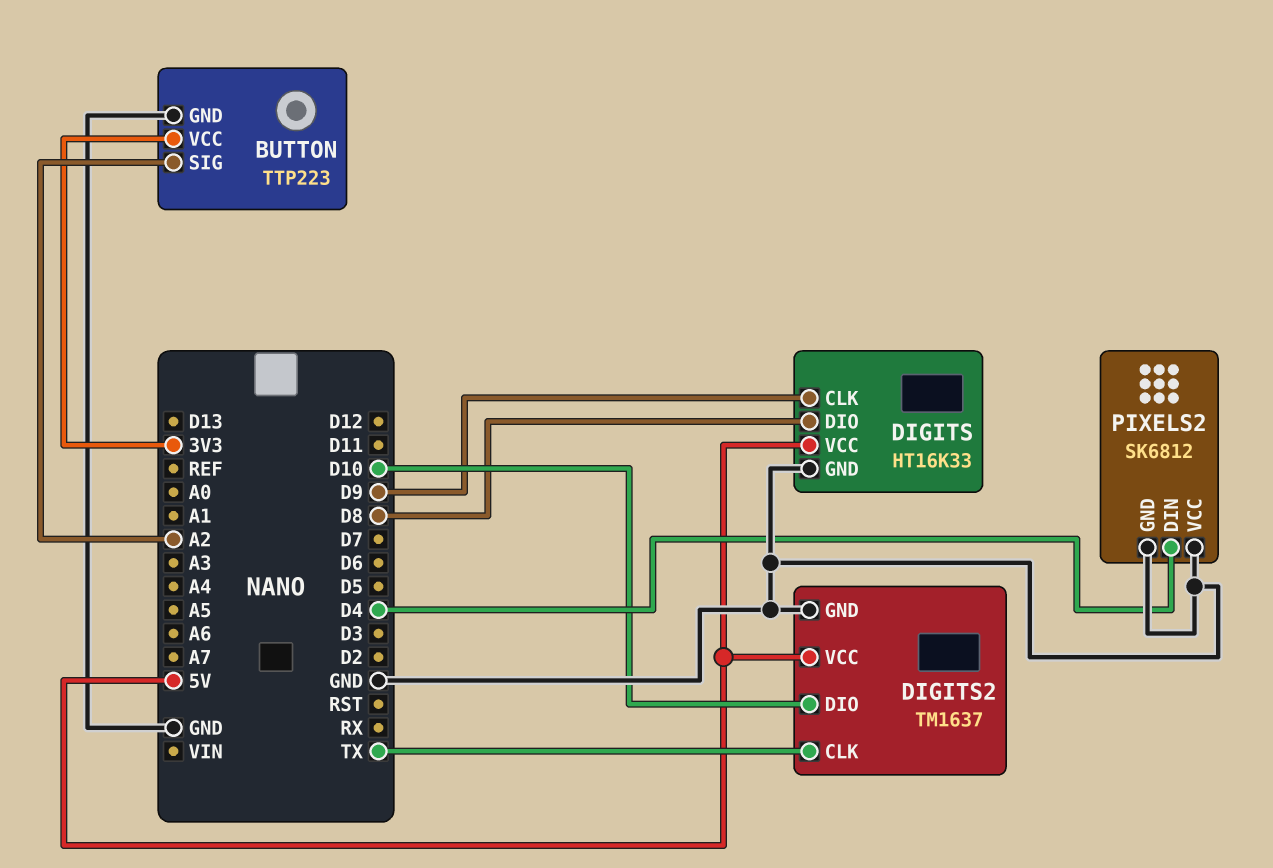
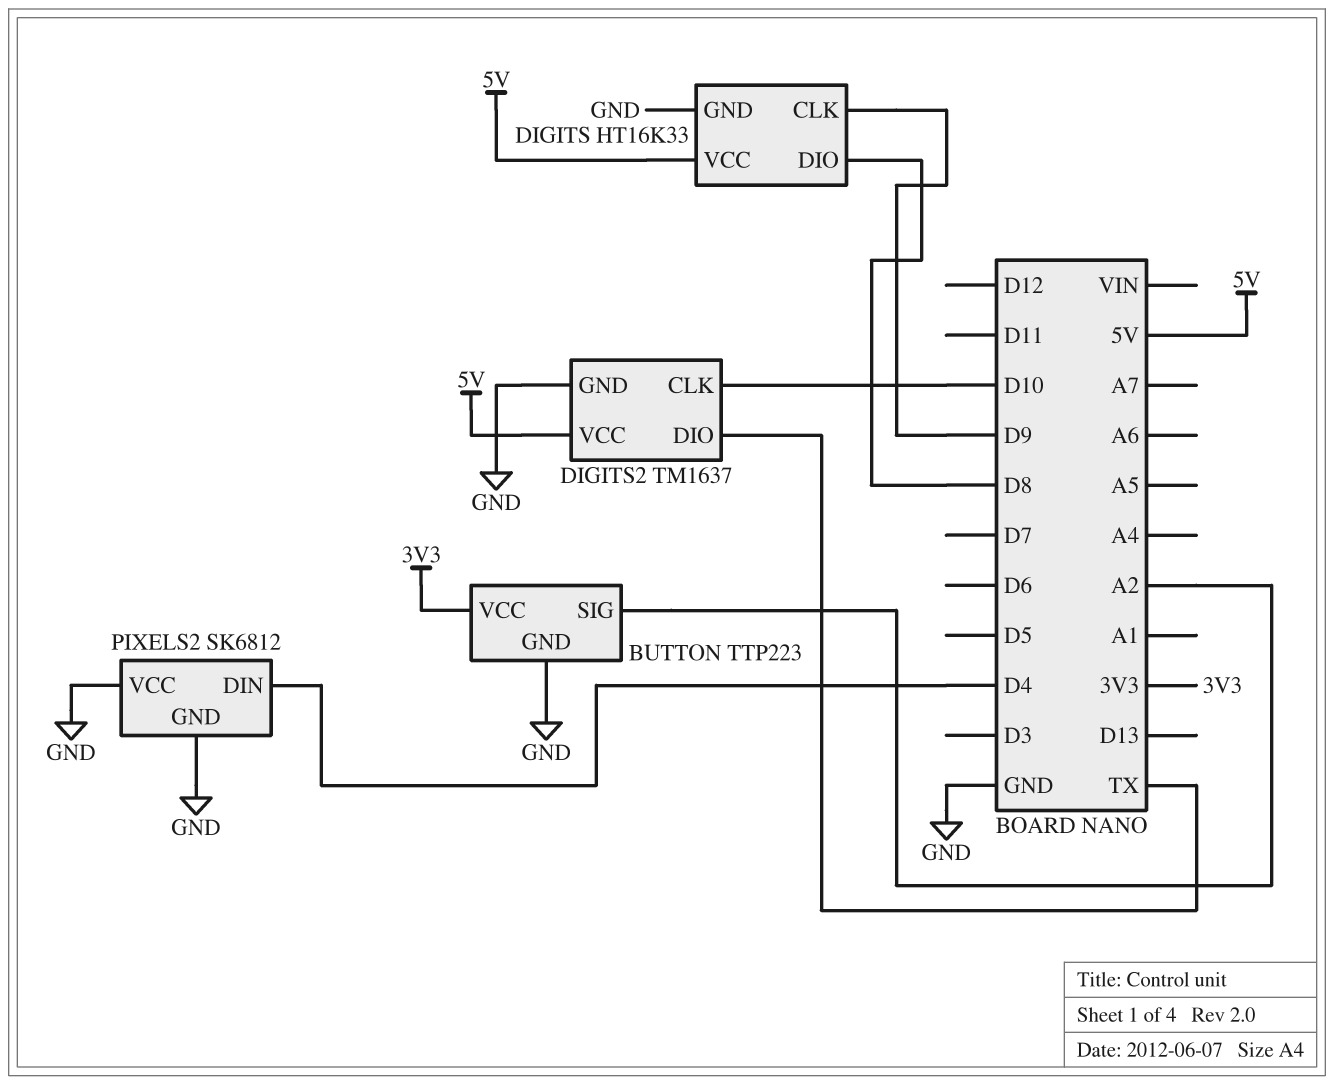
DIGITS2 pin CLK: TX -> D10
DIGITS2 pin DIO: D10 -> TX

